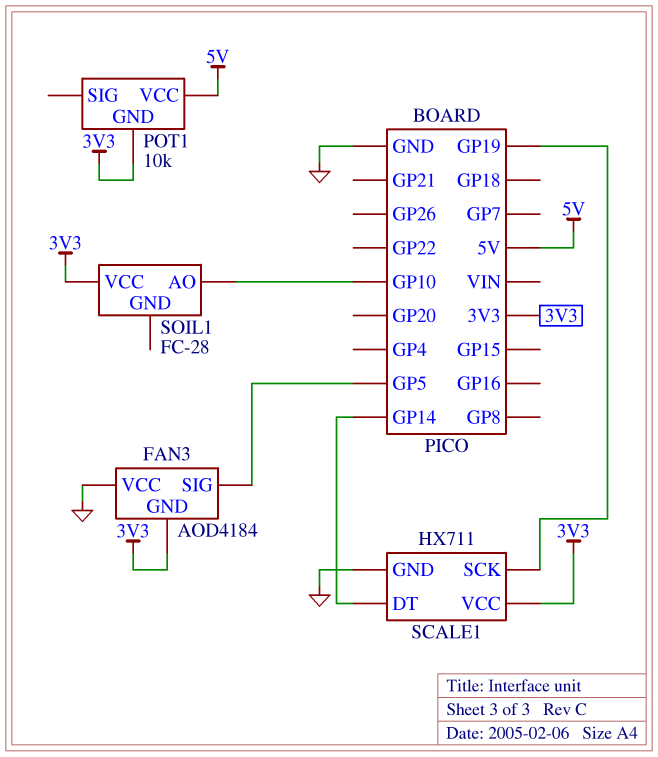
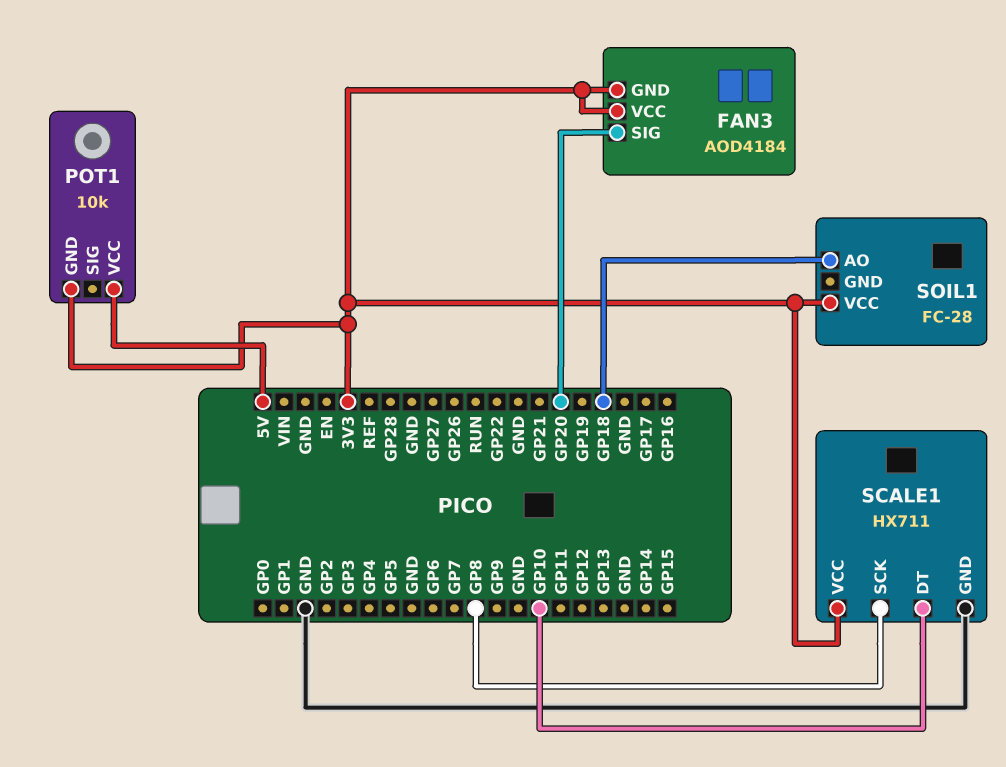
FAN3 pin SIG: GP5 -> GP20
FAN3 pin VCC: GND -> 3V3
SCALE1 pin DT: GP14 -> GP10
SCALE1 pin SCK: GP19 -> GP8
SOIL1 pin AO: GP10 -> GP18

